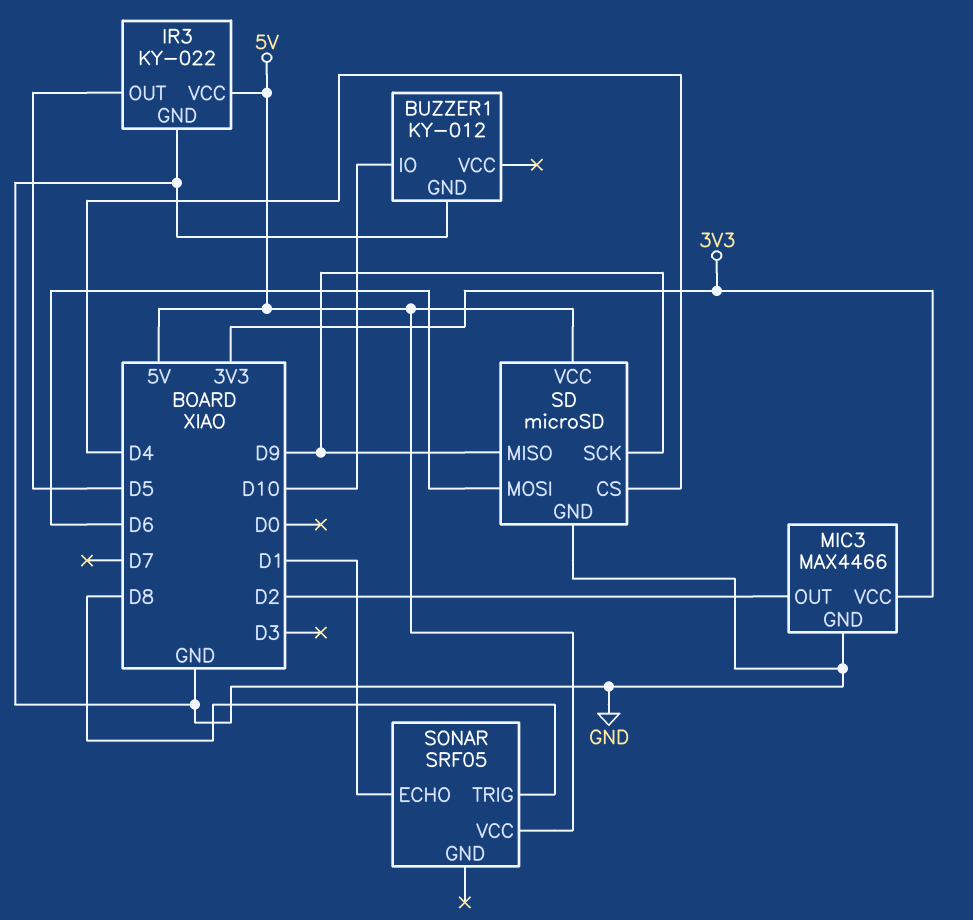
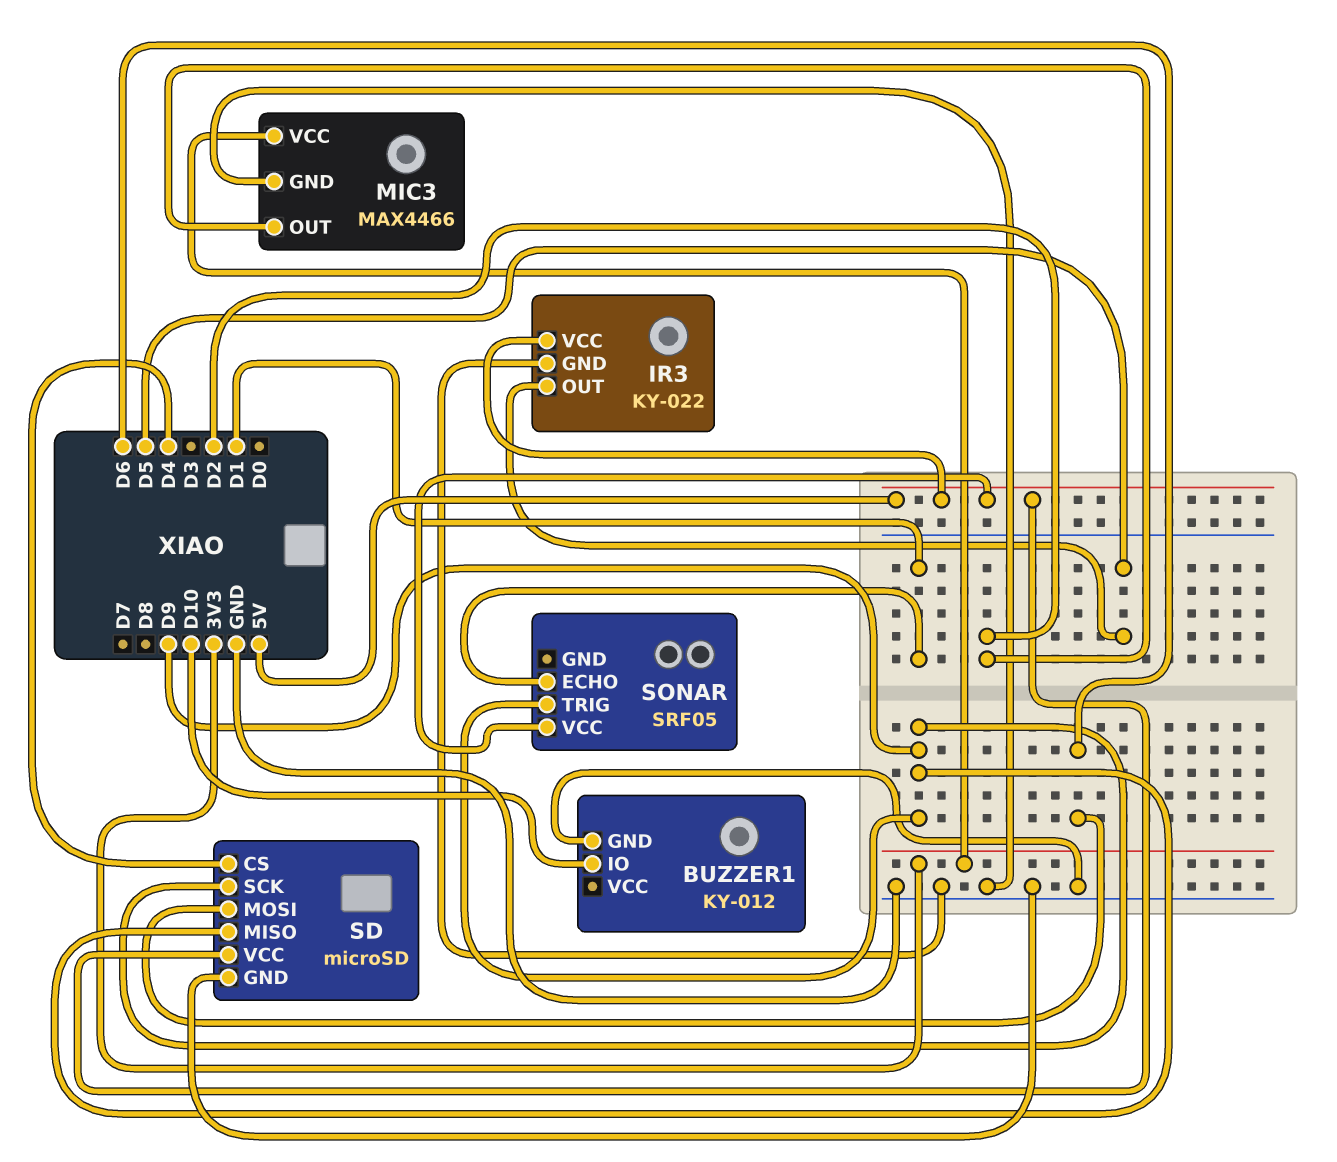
SONAR pin TRIG: D8 -> D9

